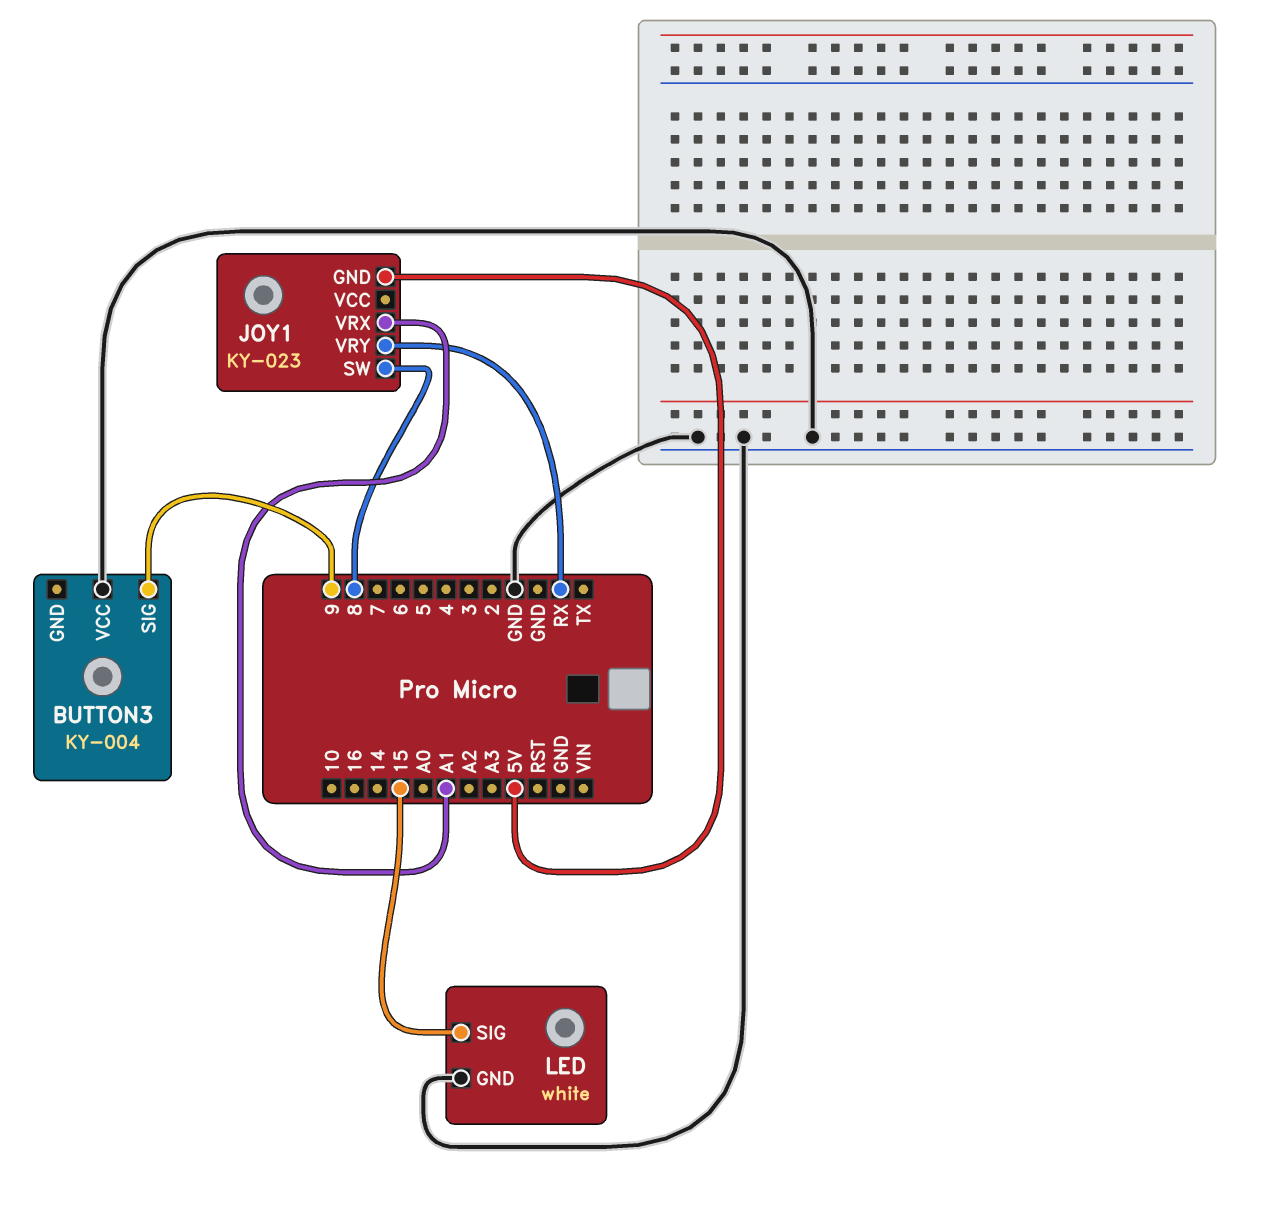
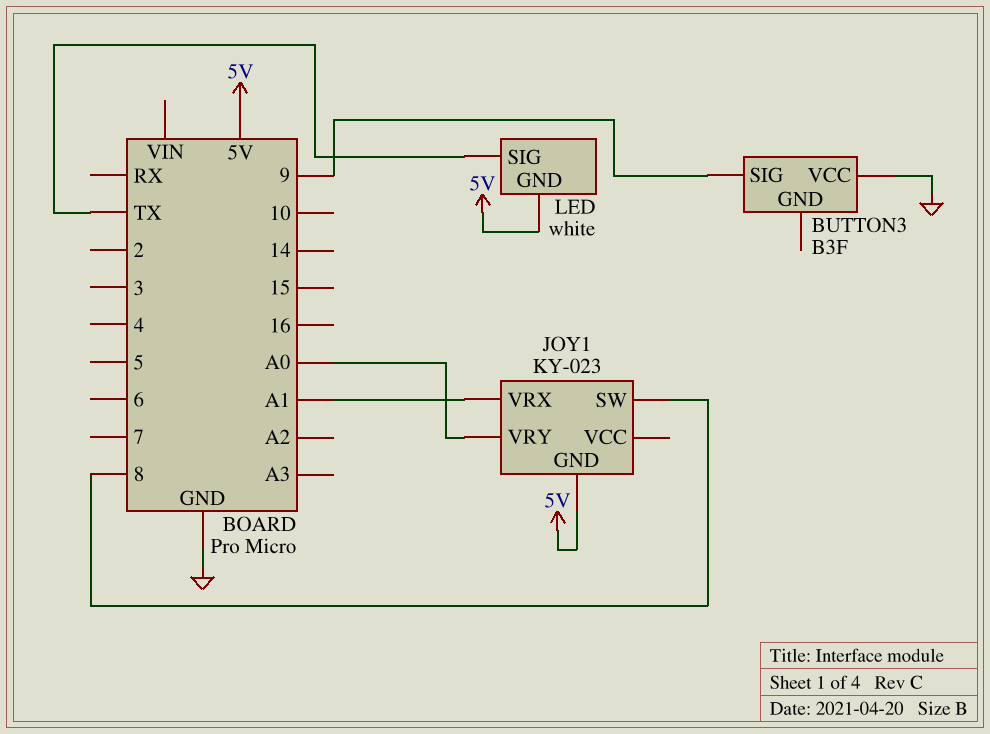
BUTTON3: KY-004 -> B3F
JOY1 pin VRY: RX -> A0
LED pin GND: GND -> 5V
LED pin SIG: 15 -> TX

